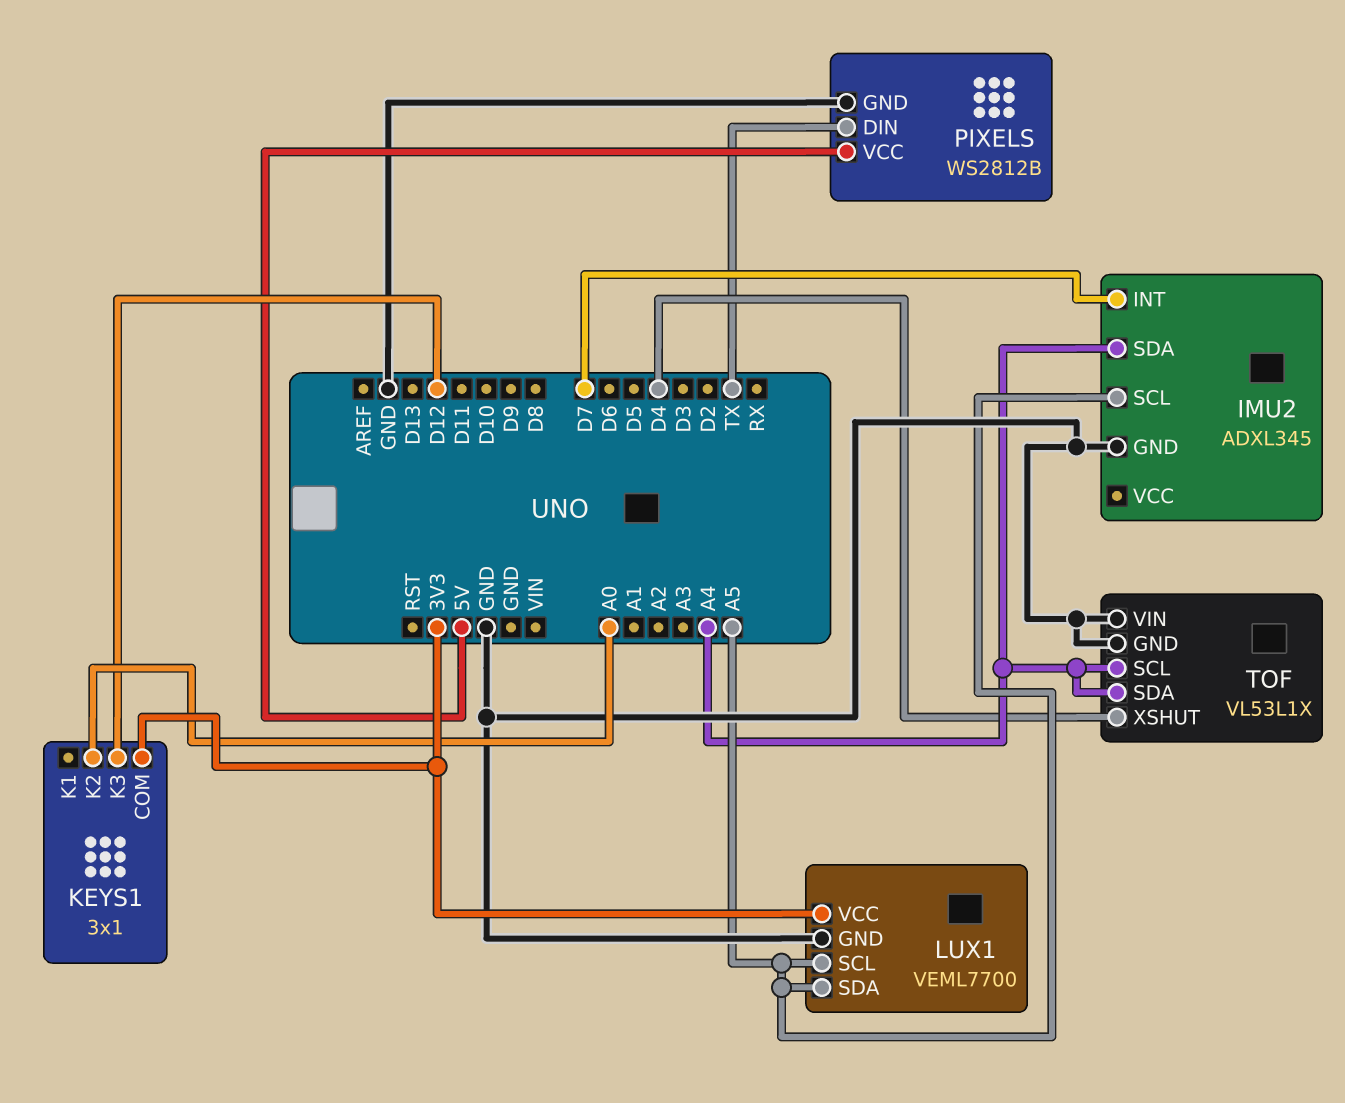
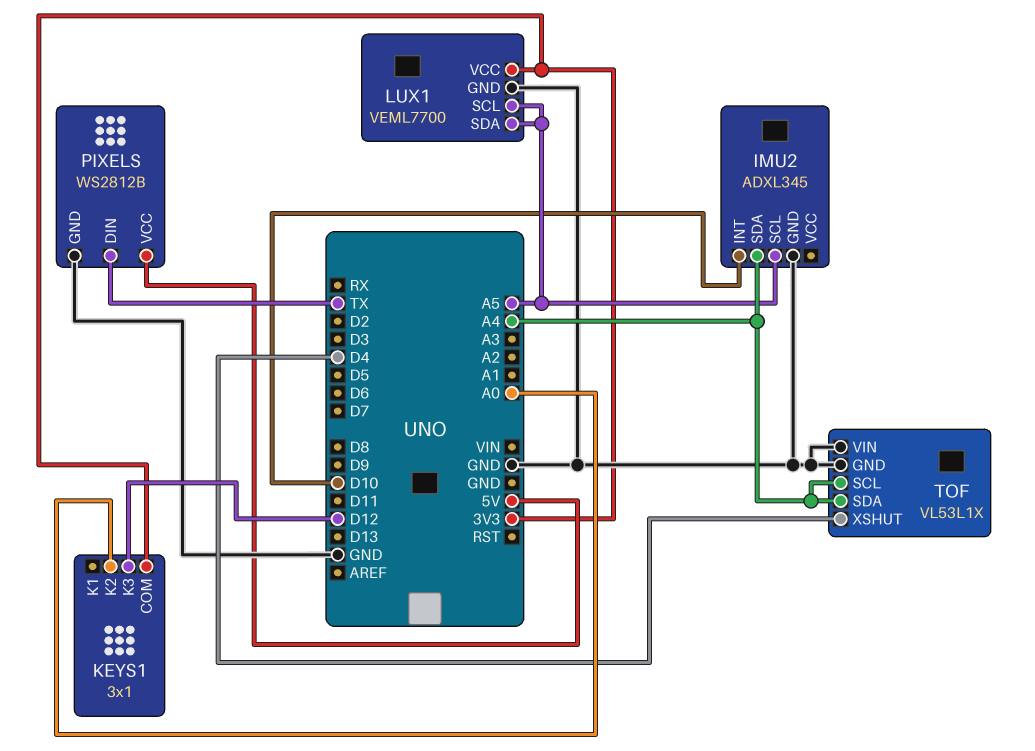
IMU2 pin INT: D7 -> D10

